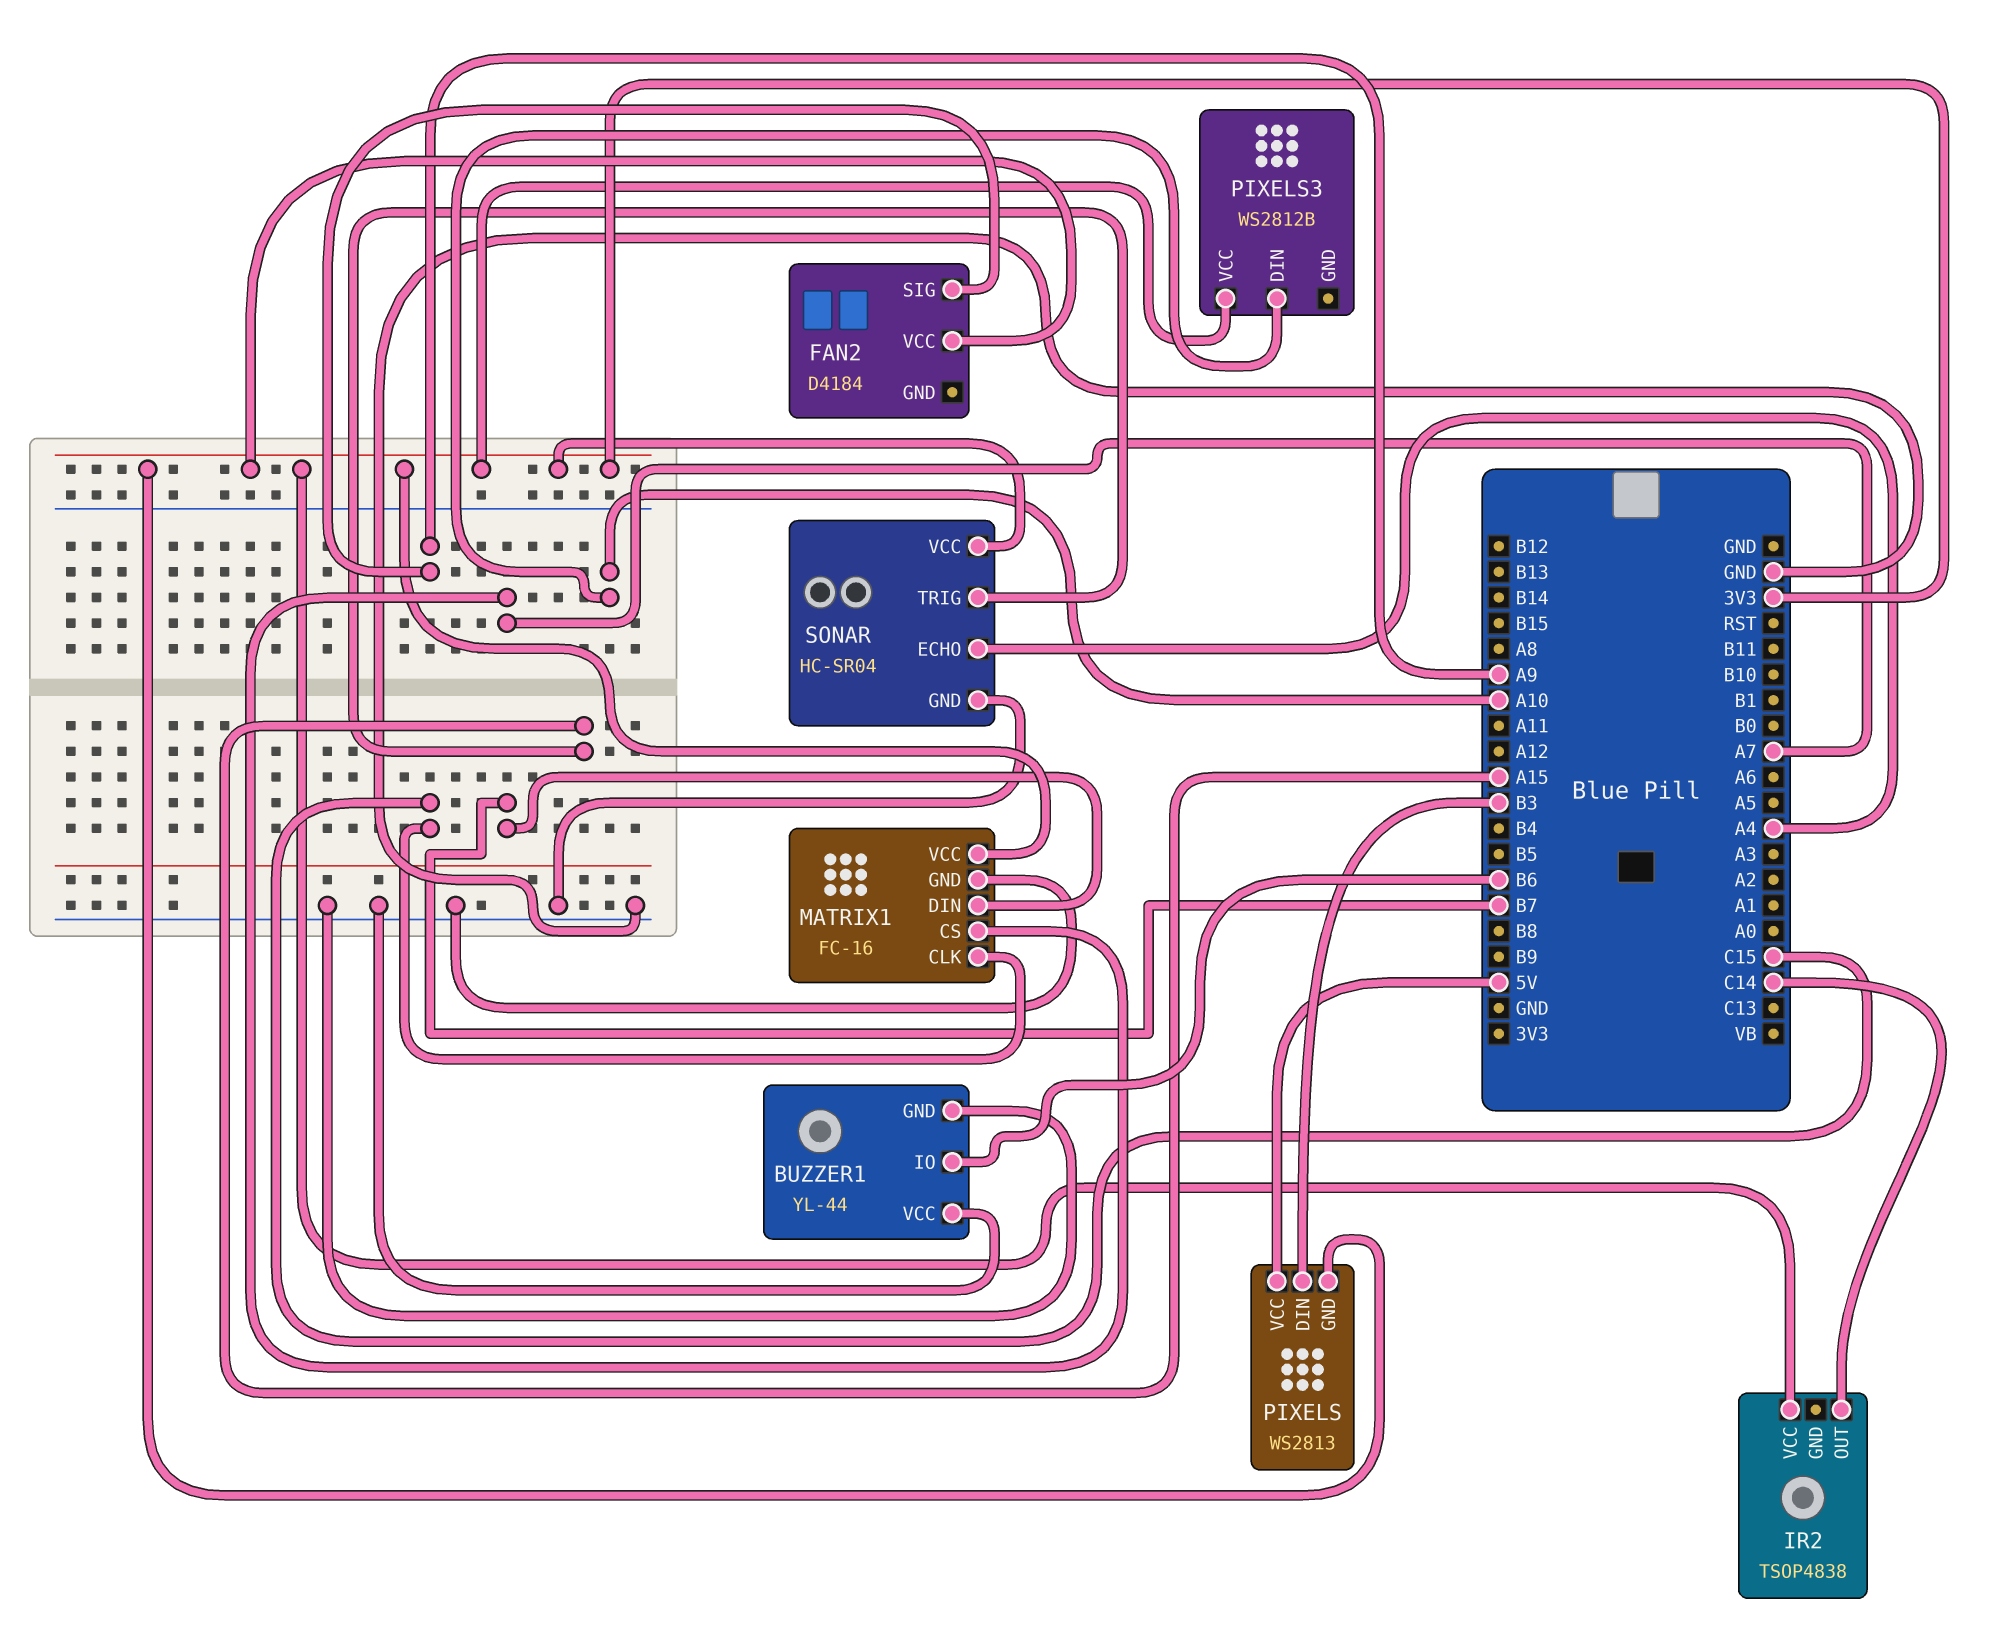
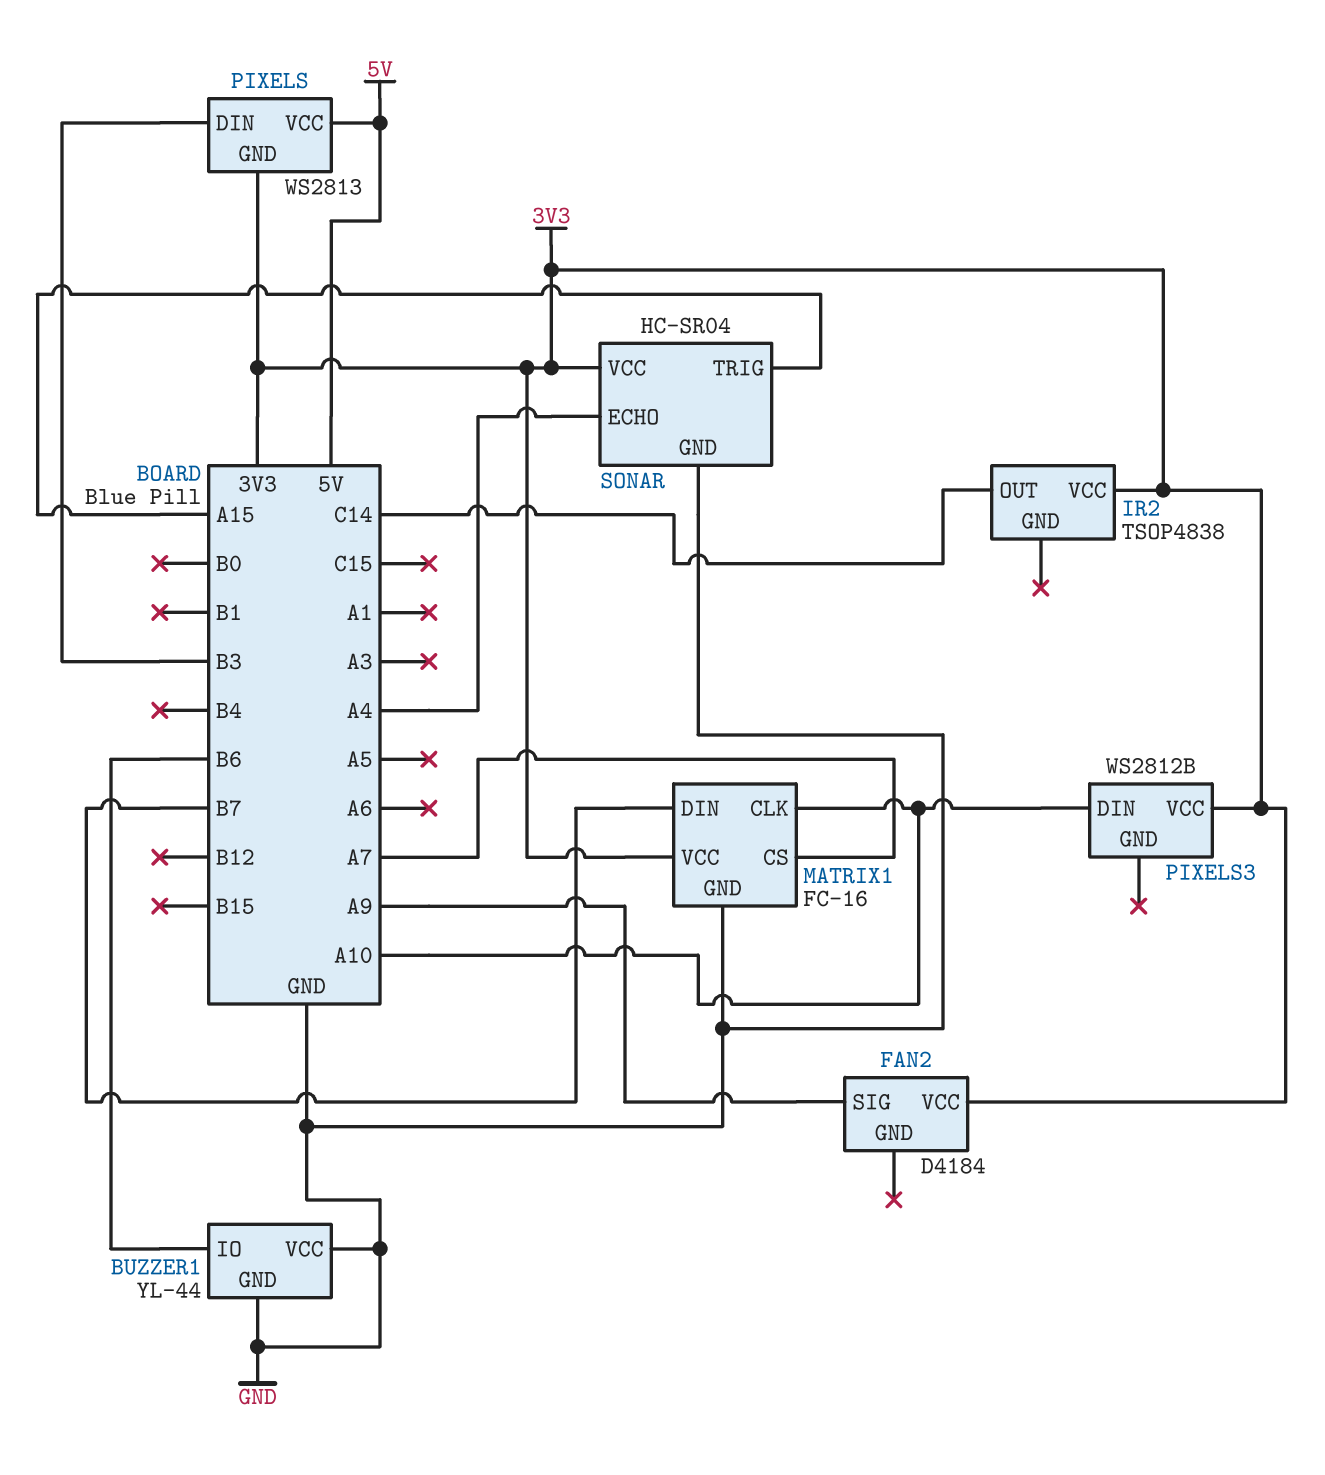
MATRIX1 pin CLK: C15 -> A10

